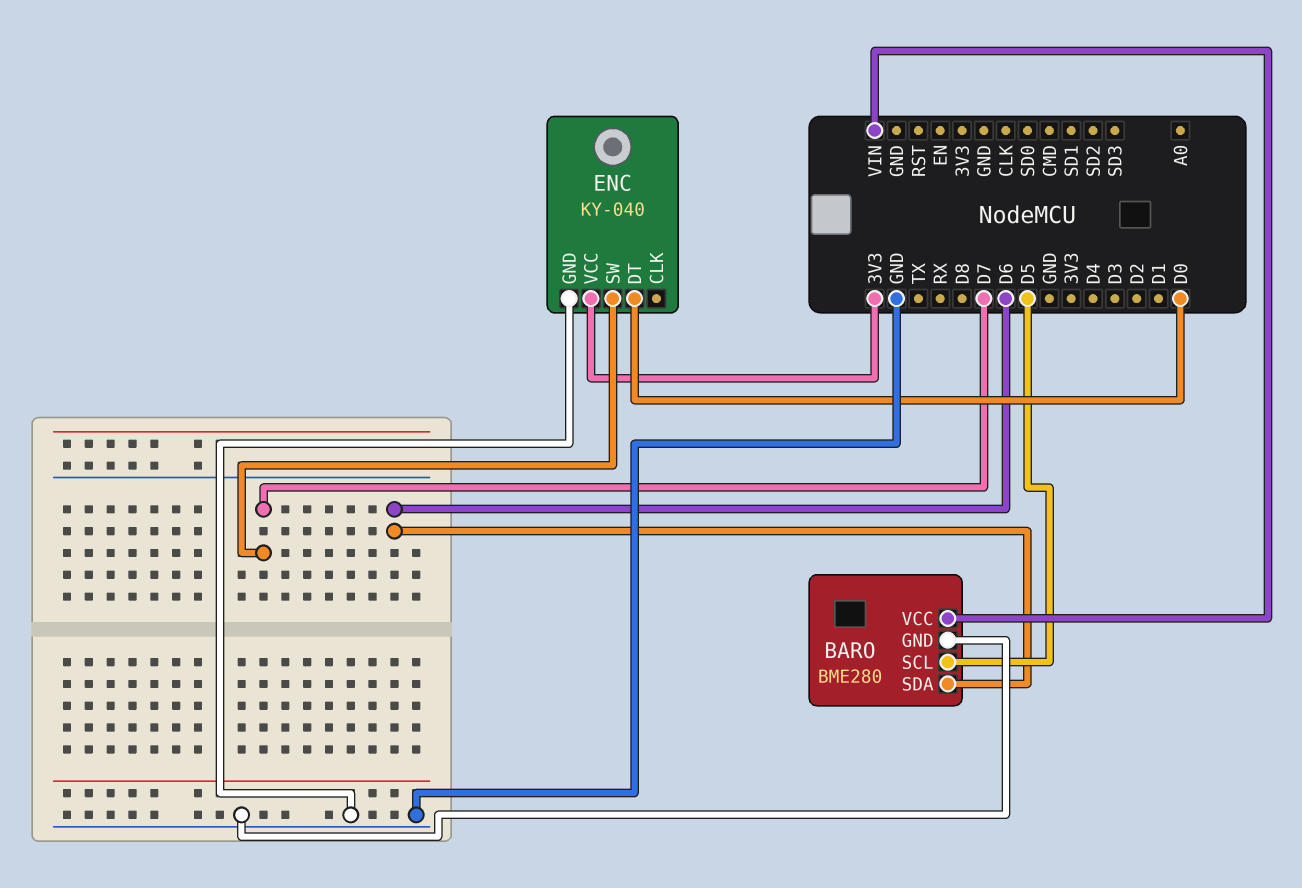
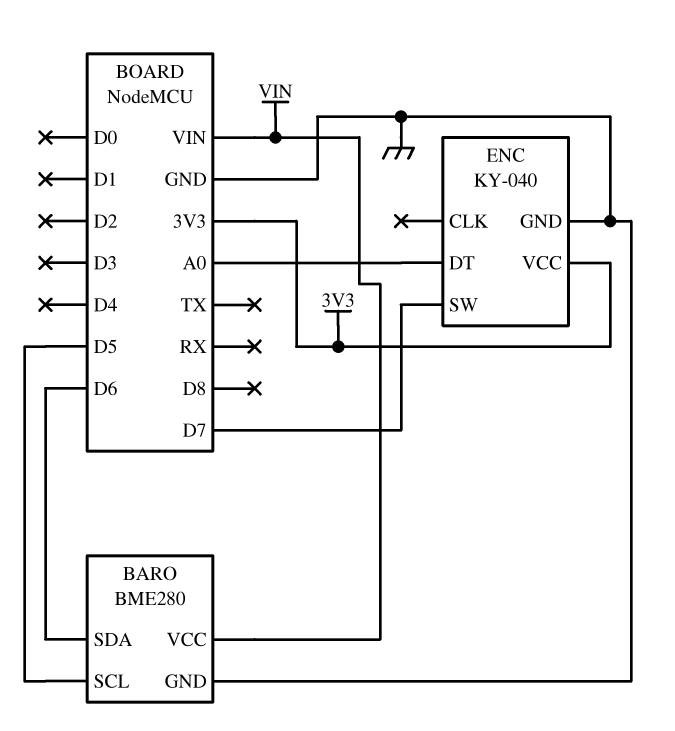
ENC pin DT: D0 -> A0

